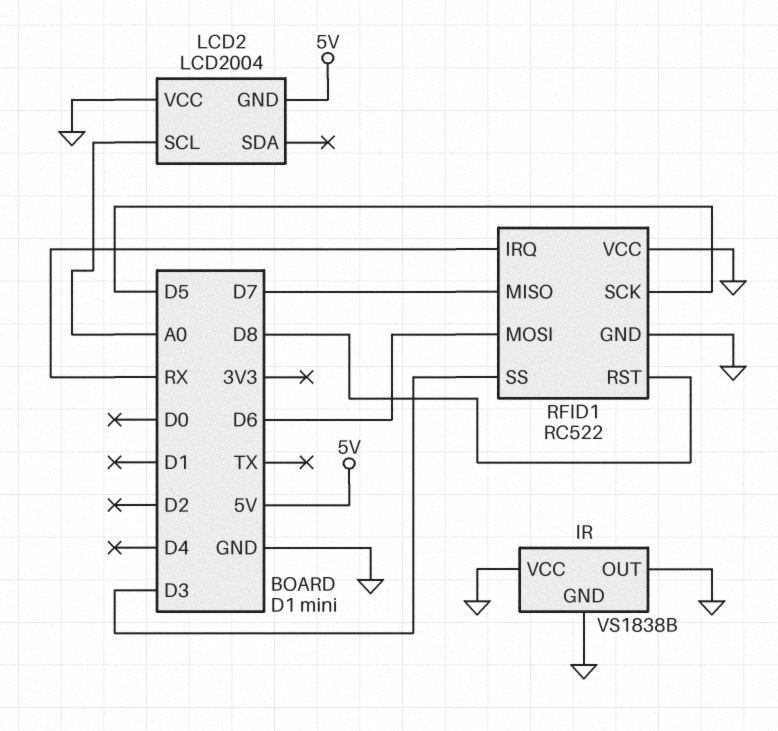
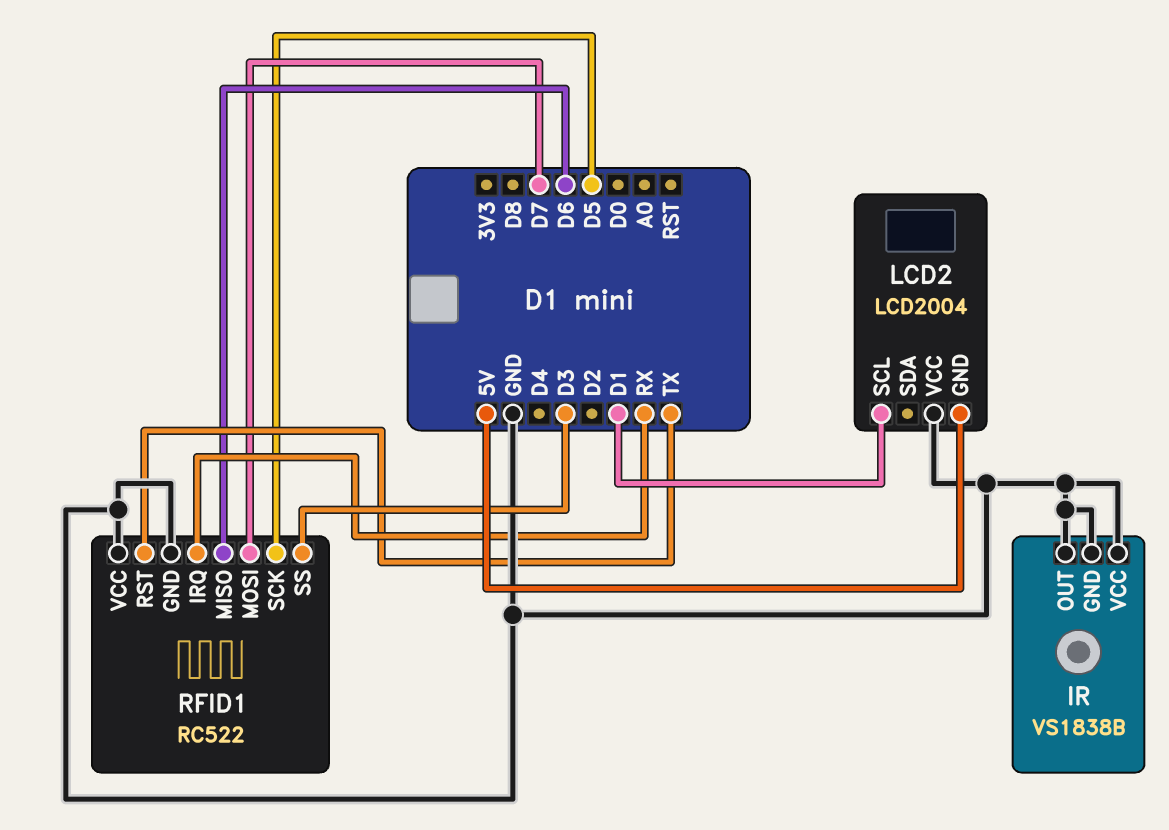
LCD2 pin SCL: A0 -> D1
RFID1 pin MISO: D7 -> D6
RFID1 pin MOSI: D6 -> D7
RFID1 pin RST: D8 -> TX

